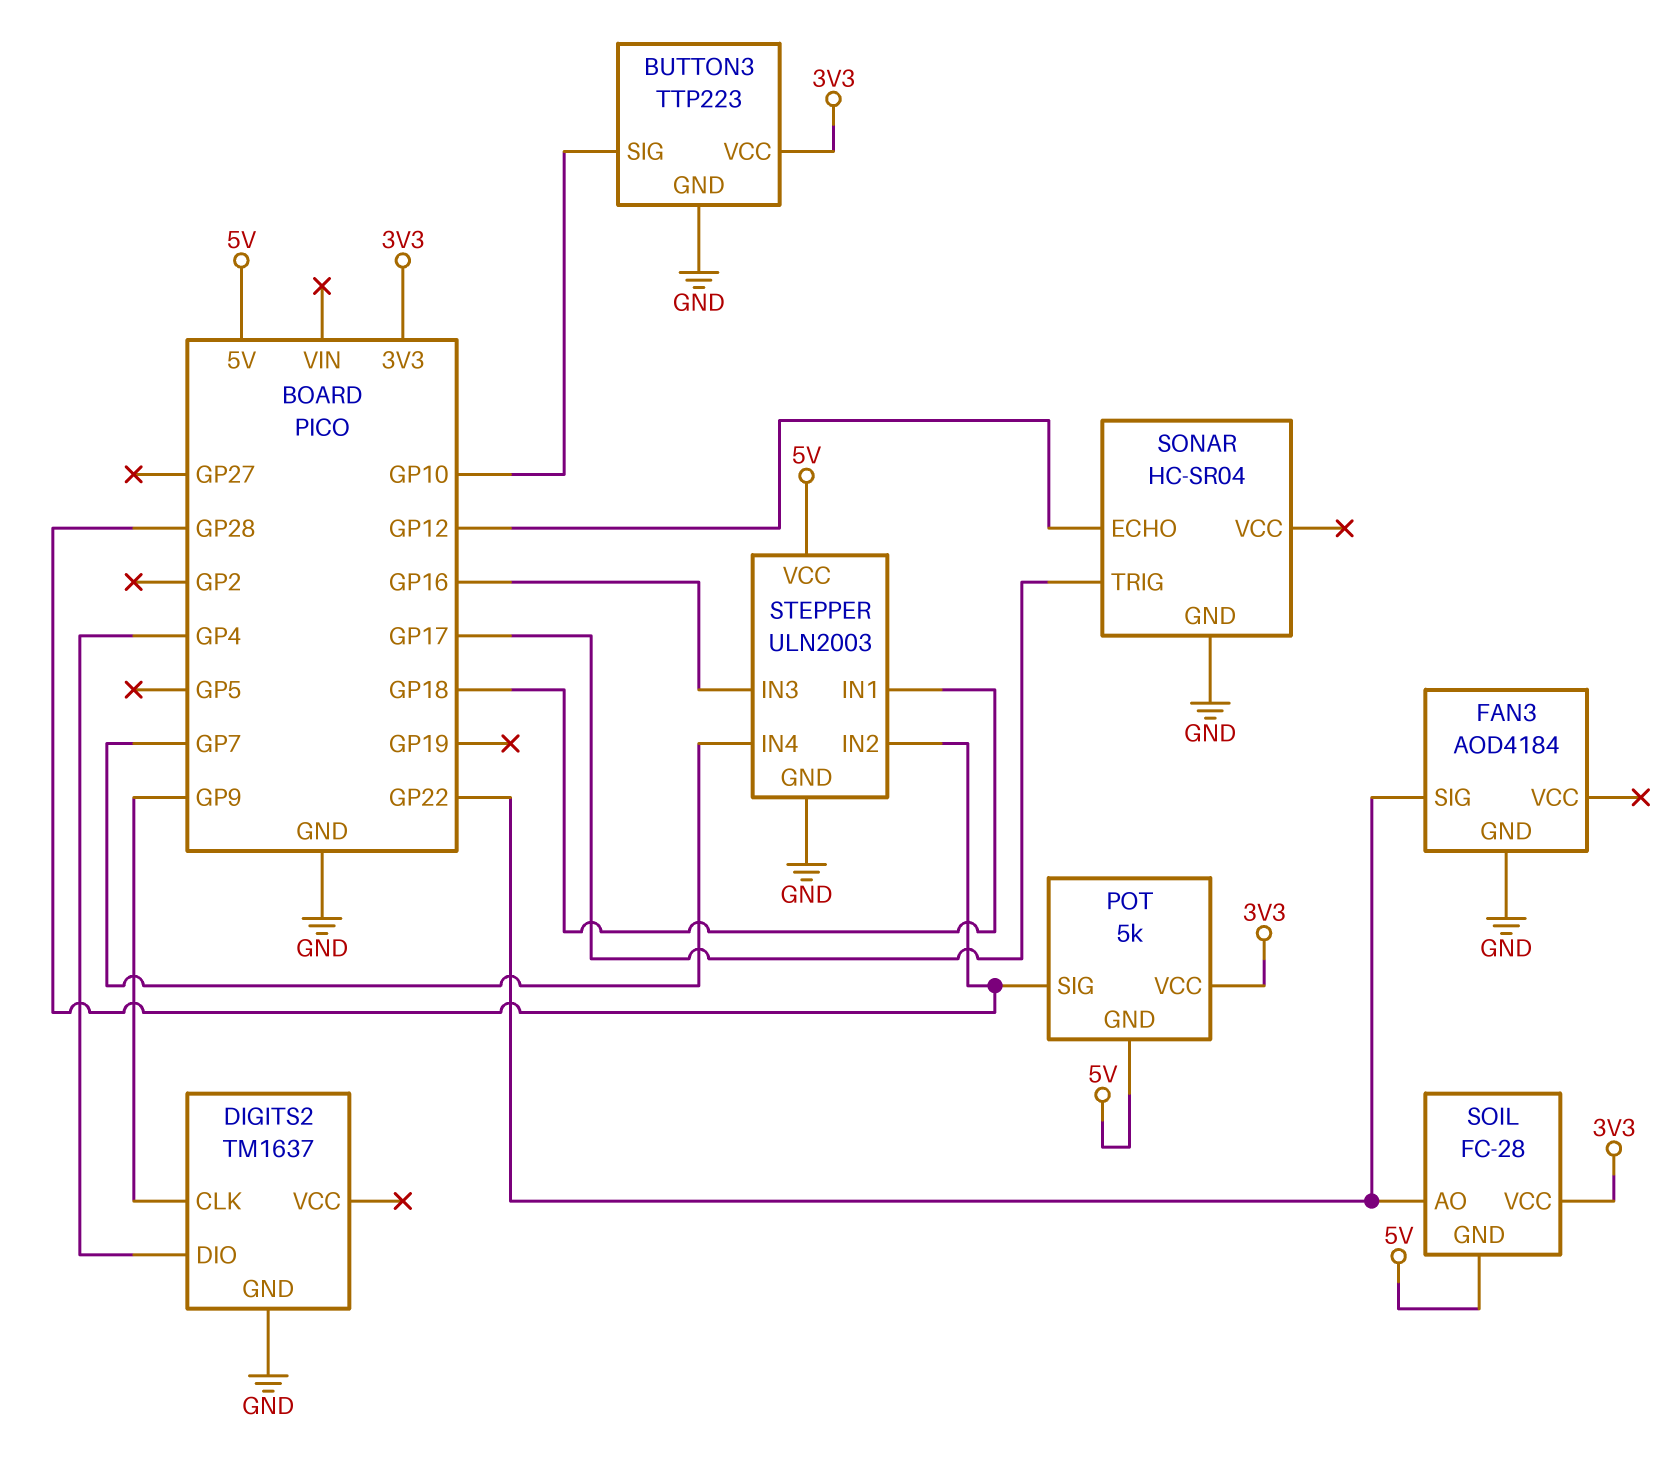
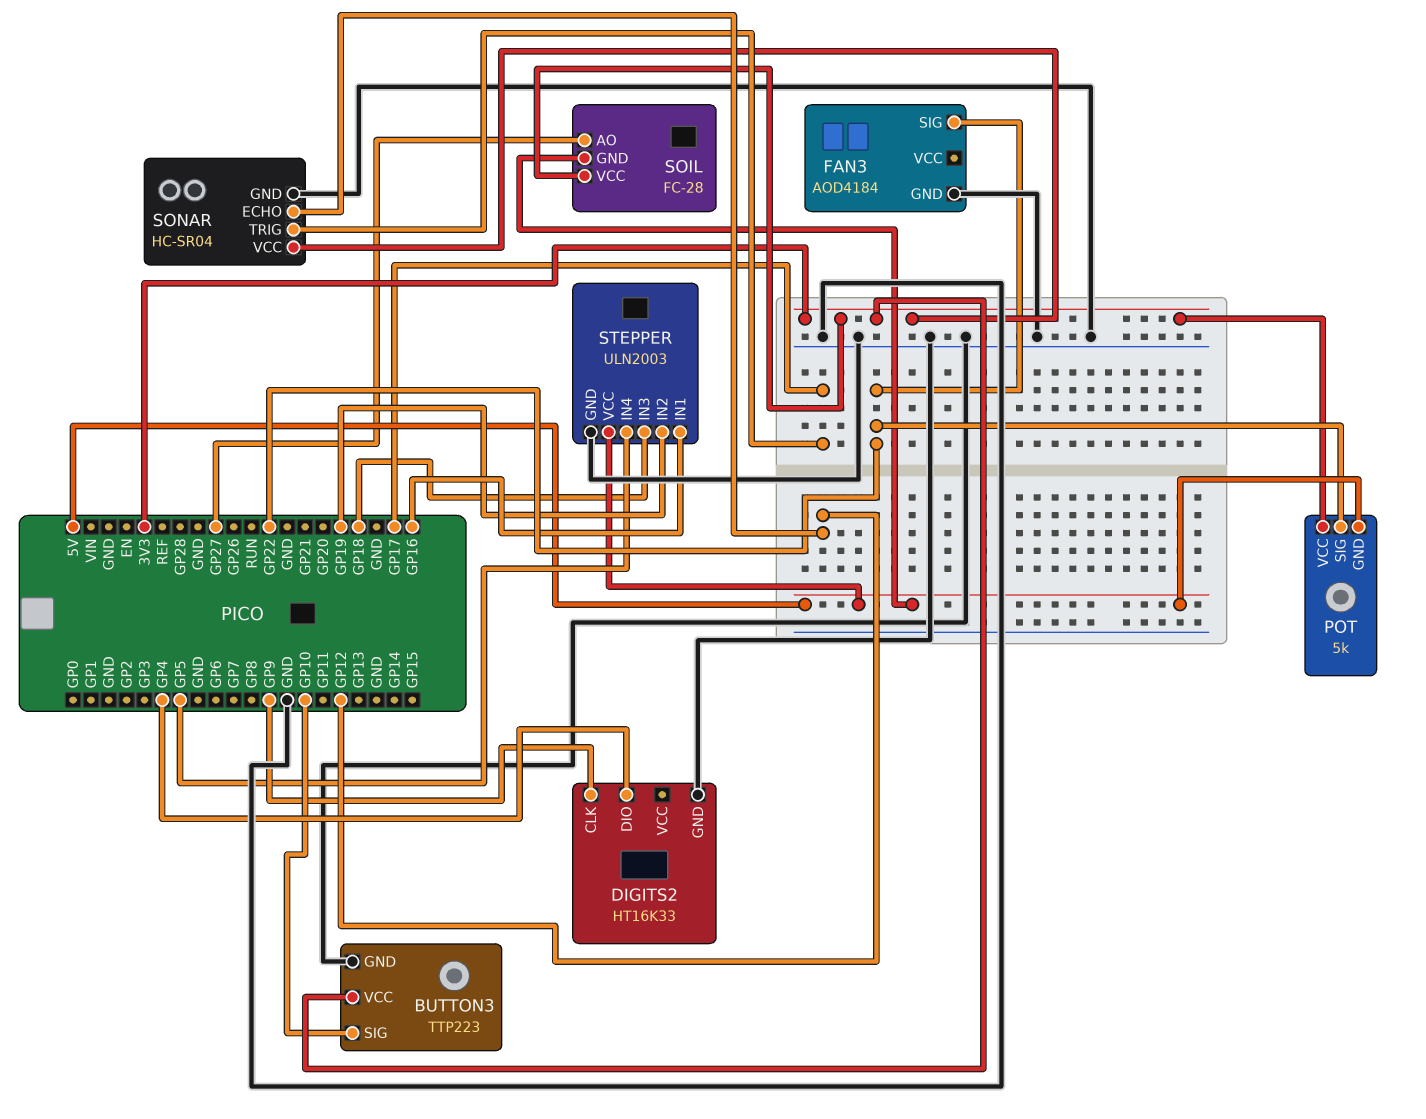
DIGITS2: TM1637 -> HT16K33
POT pin SIG: GP28 -> GP22
SOIL pin AO: GP22 -> GP27
SONAR pin VCC: none -> 3V3
STEPPER pin IN1: GP18 -> GP16
STEPPER pin IN2: GP28 -> GP19
STEPPER pin IN3: GP16 -> GP18
STEPPER pin IN4: GP7 -> GP5

